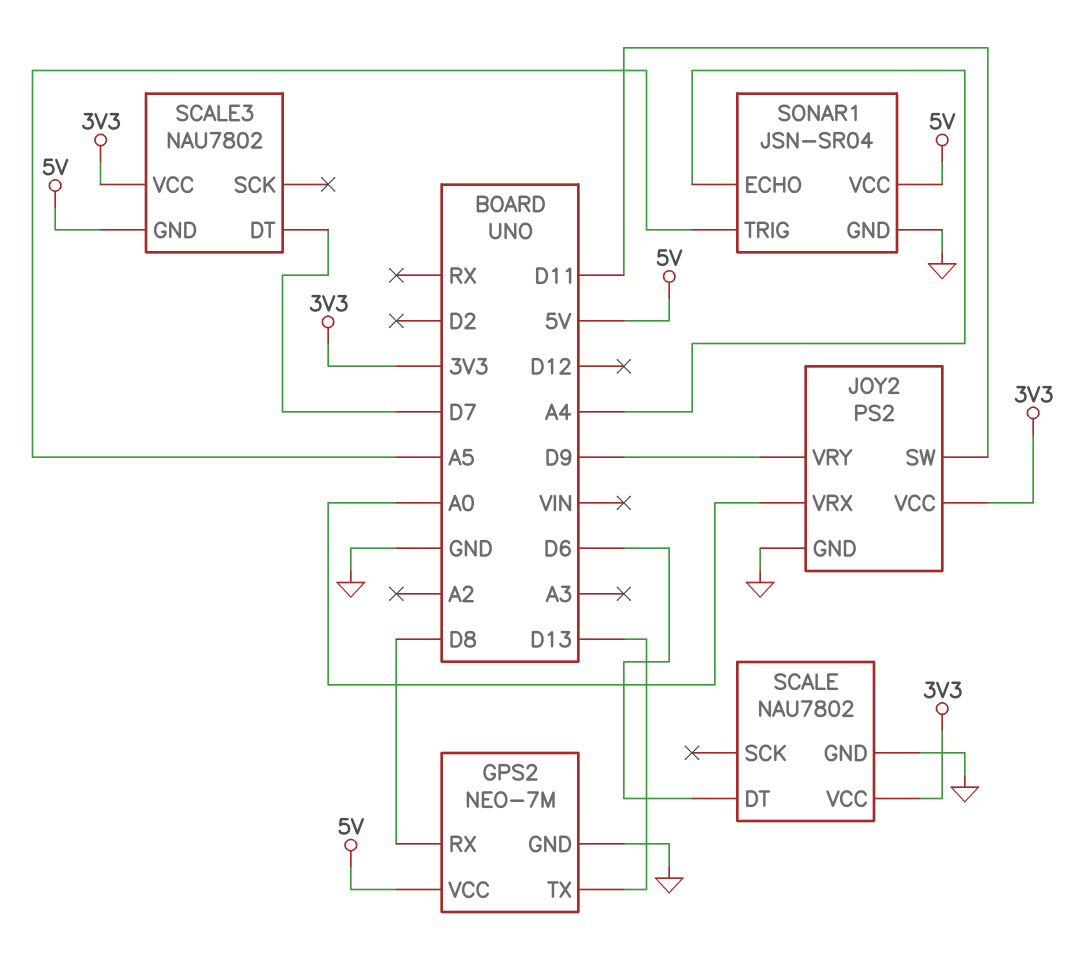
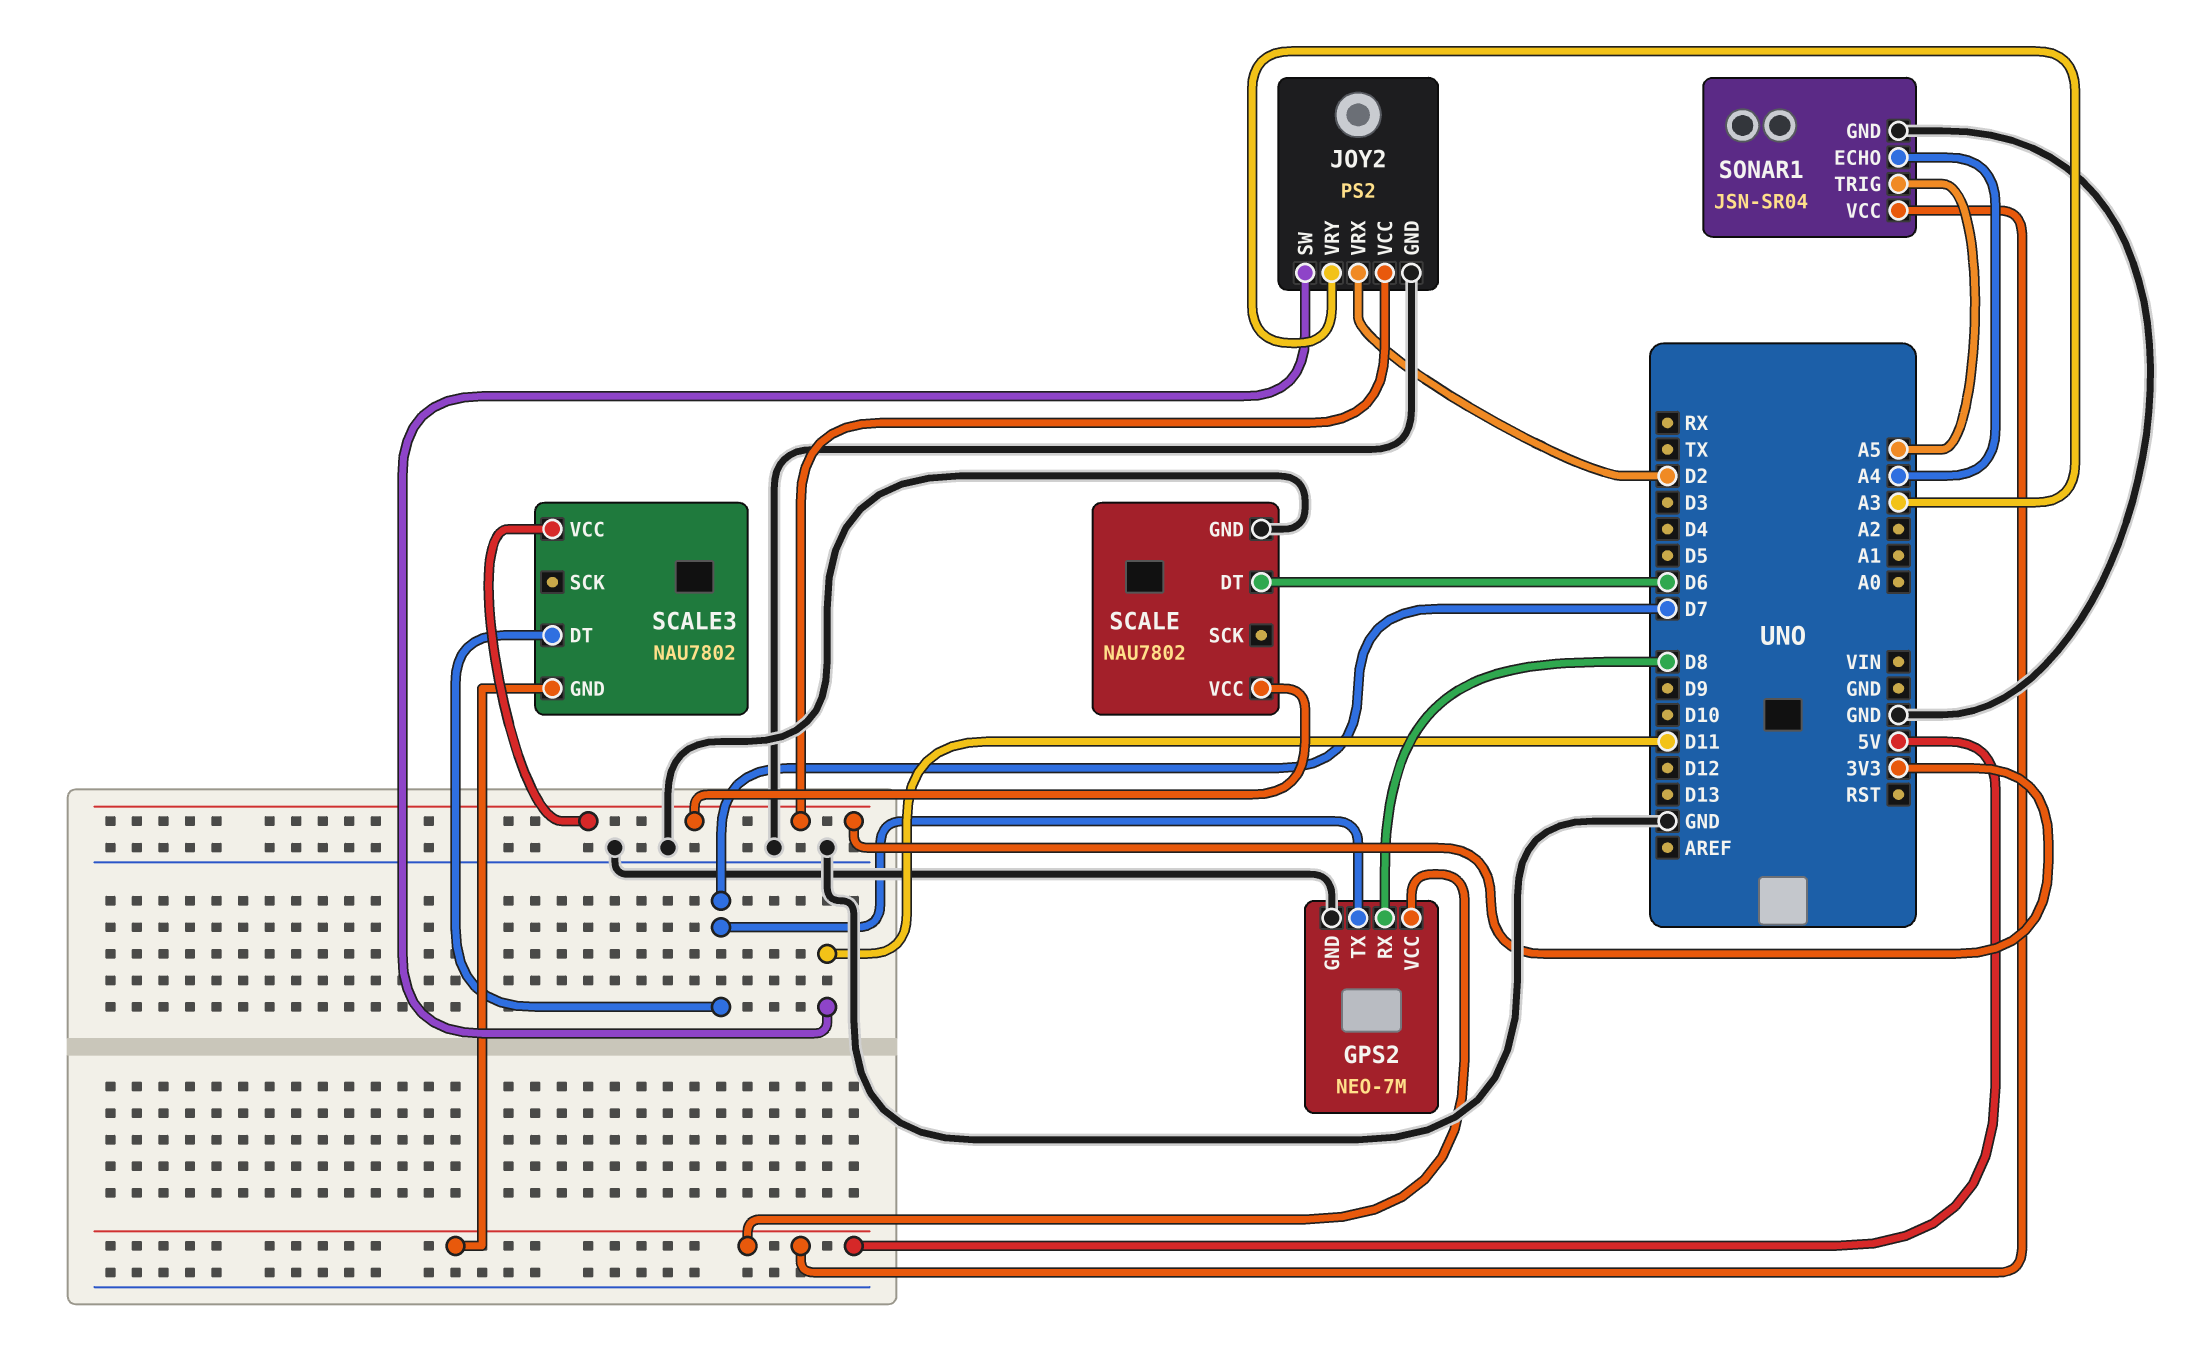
GPS2 pin TX: D13 -> D7
JOY2 pin VRX: A0 -> D2
JOY2 pin VRY: D9 -> A3

